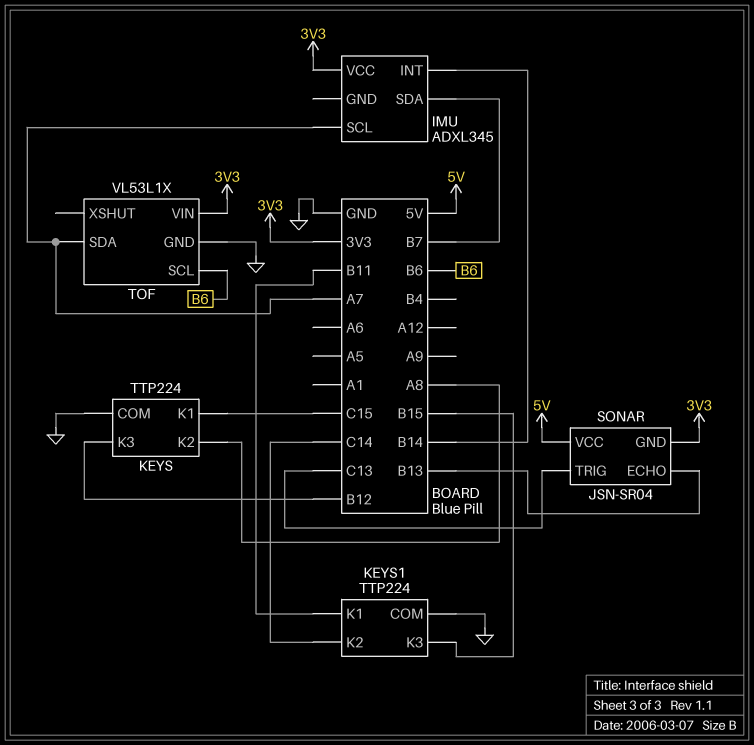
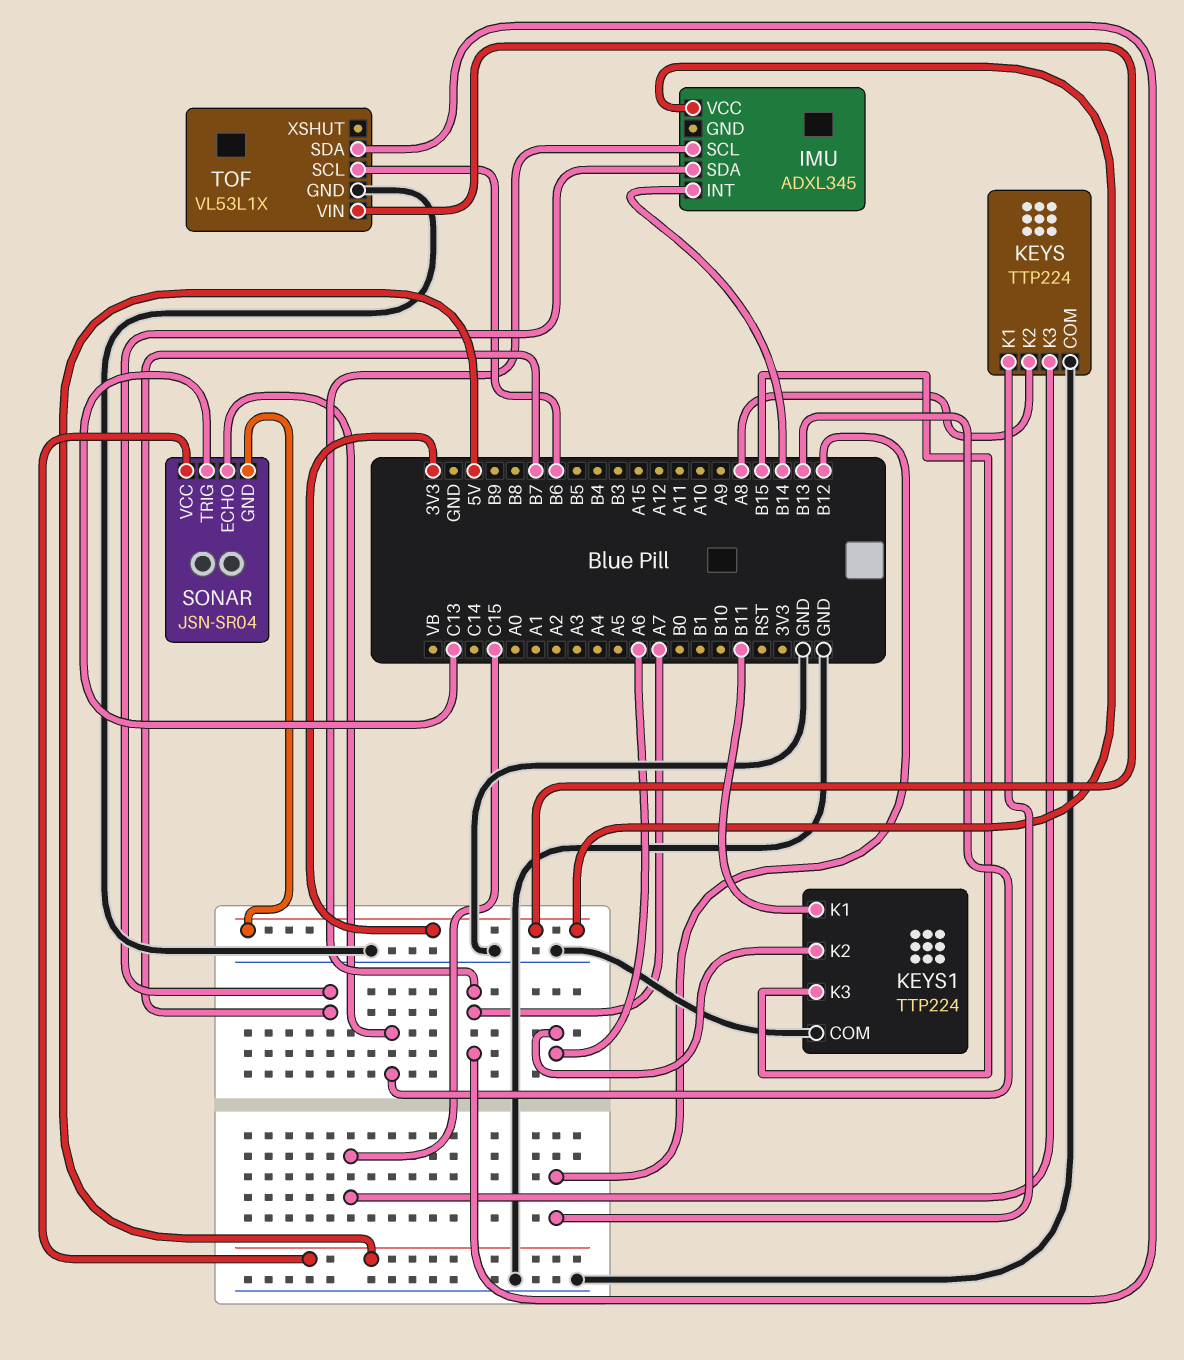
KEYS pin K1: C15 -> B12
KEYS pin K3: B12 -> C15
KEYS1 pin K2: C14 -> A6

